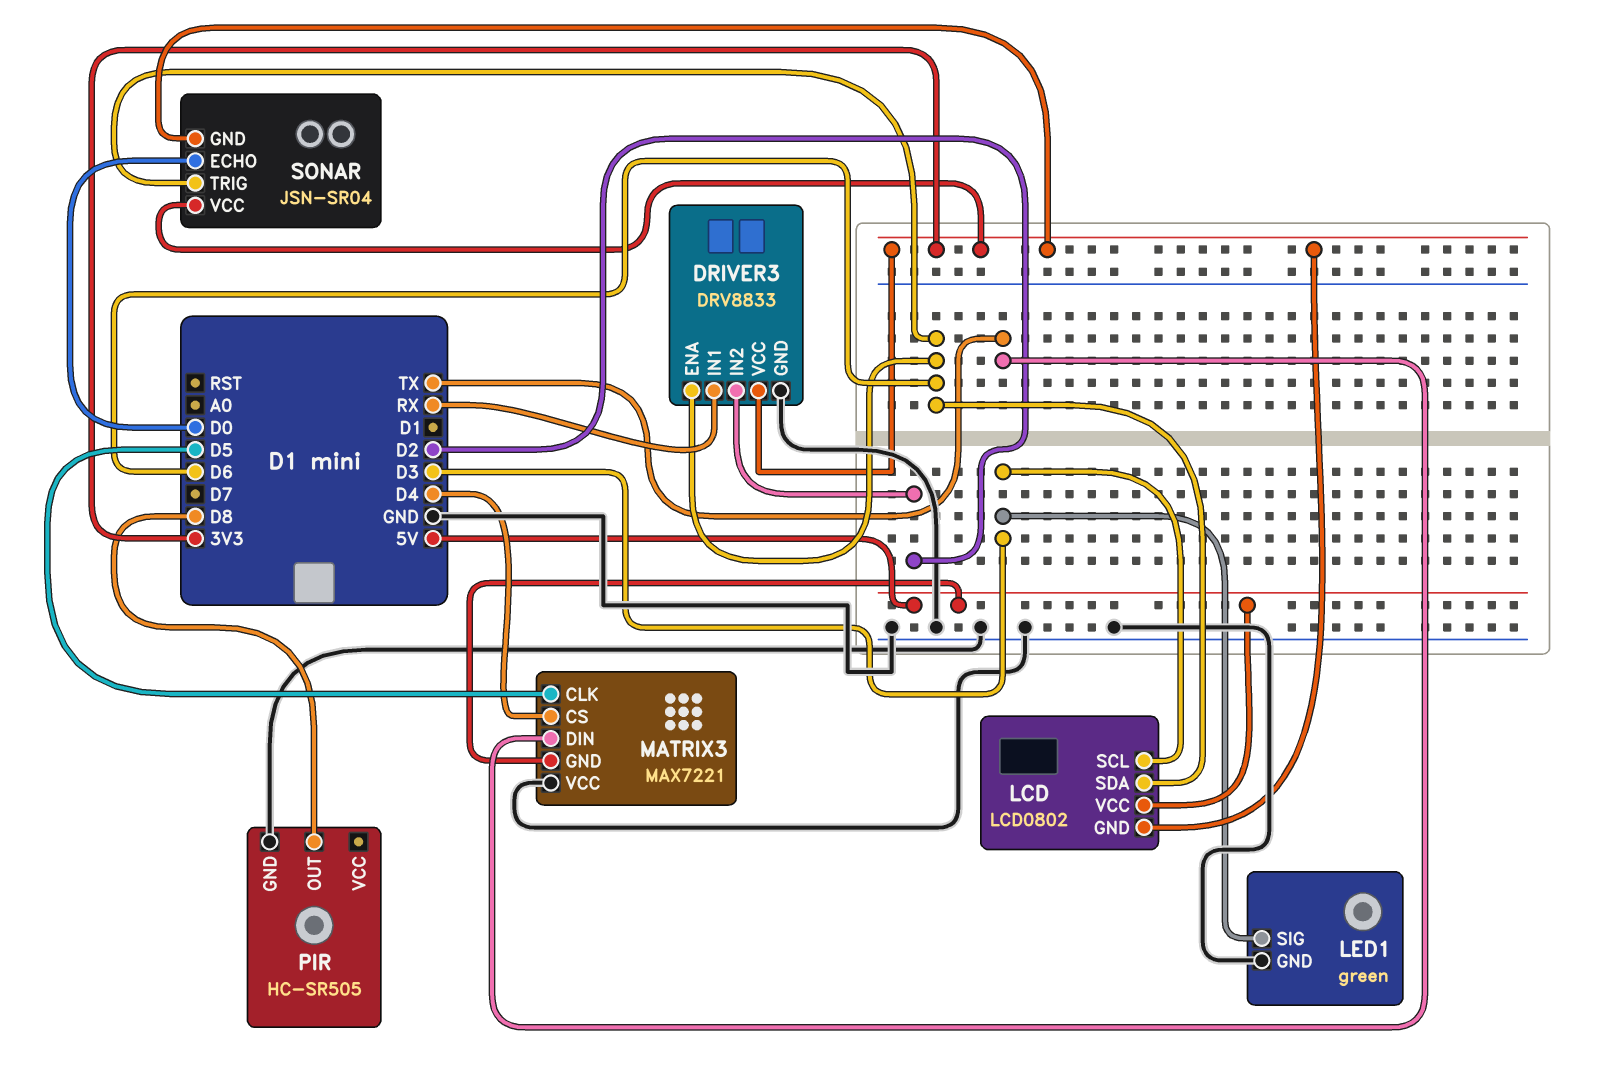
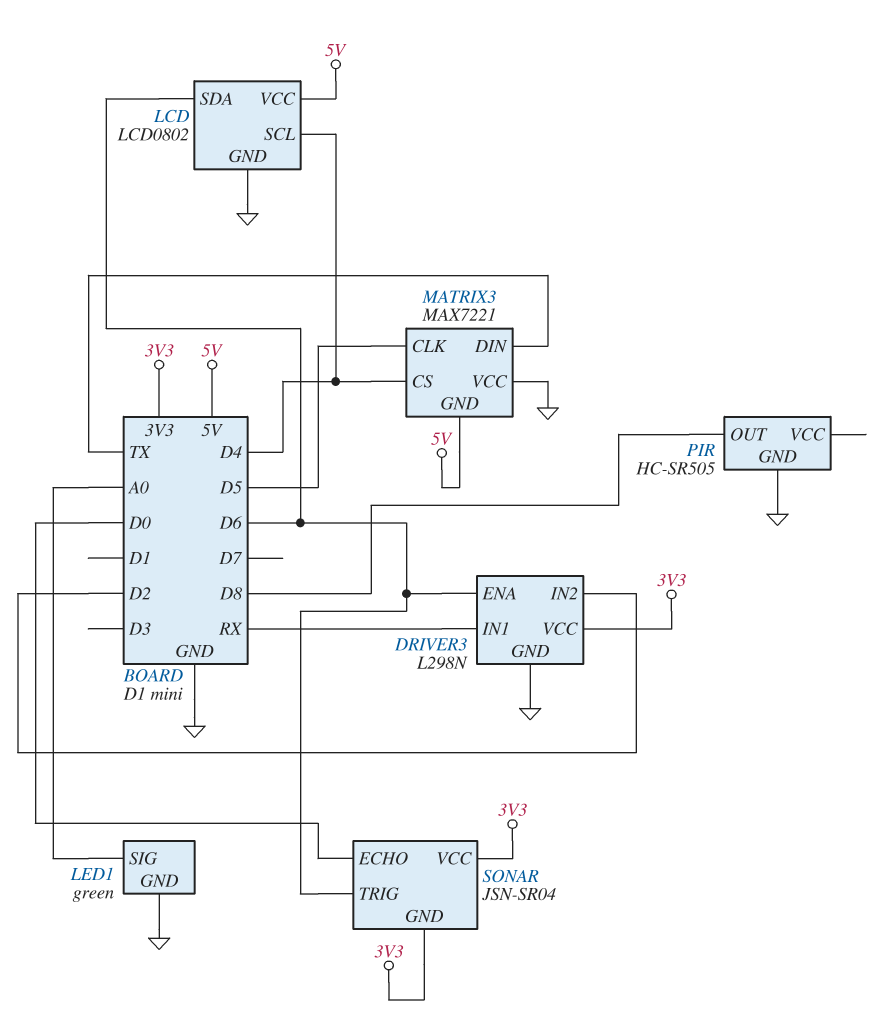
DRIVER3: DRV8833 -> L298N
LCD pin GND: 3V3 -> GND
LCD pin SCL: D3 -> D4
LED1 pin SIG: D3 -> A0

